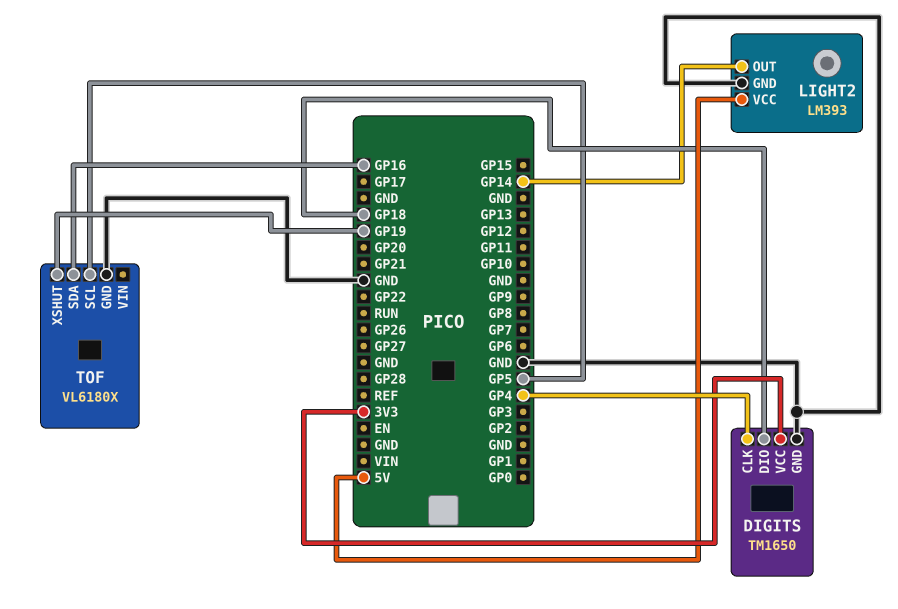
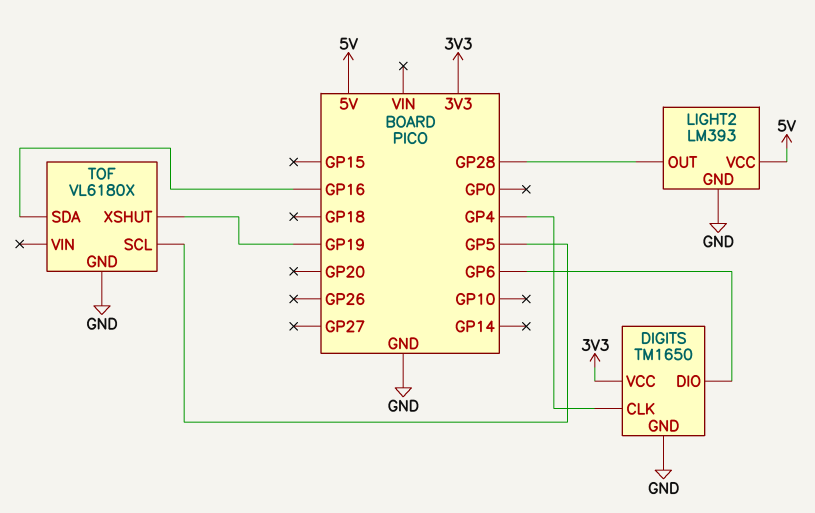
DIGITS pin DIO: GP18 -> GP6
LIGHT2 pin OUT: GP14 -> GP28

